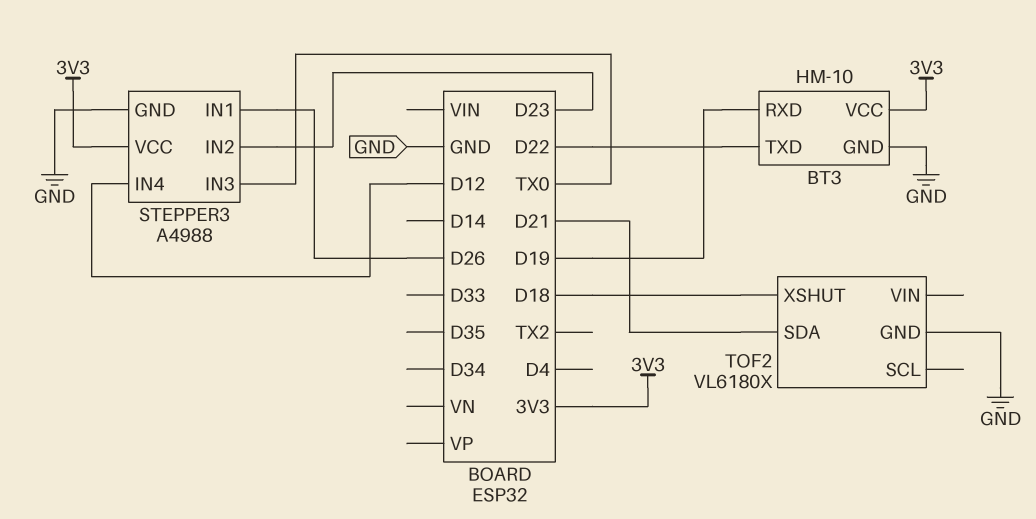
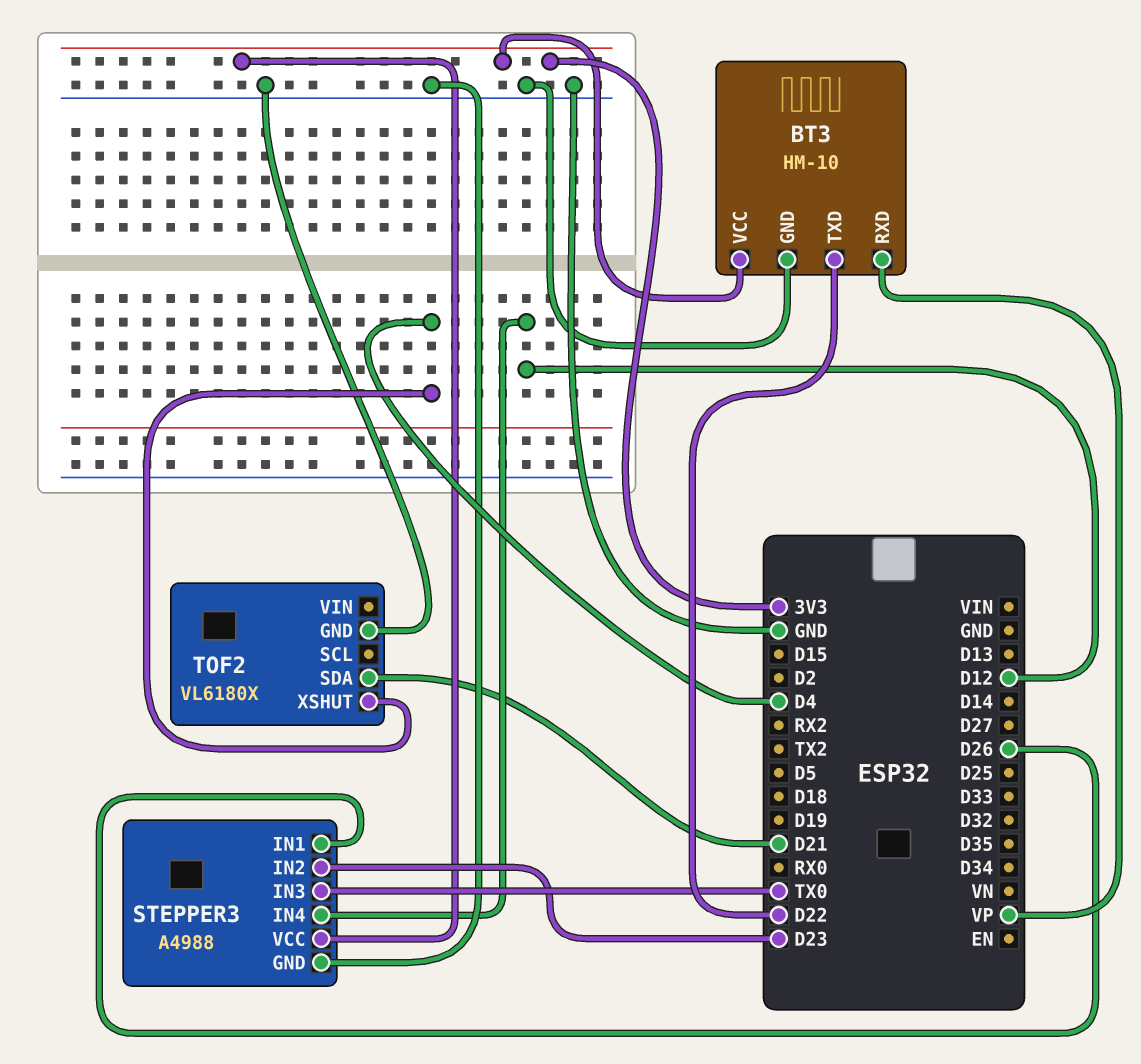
BT3 pin RXD: D19 -> VP
TOF2 pin XSHUT: D18 -> D4

